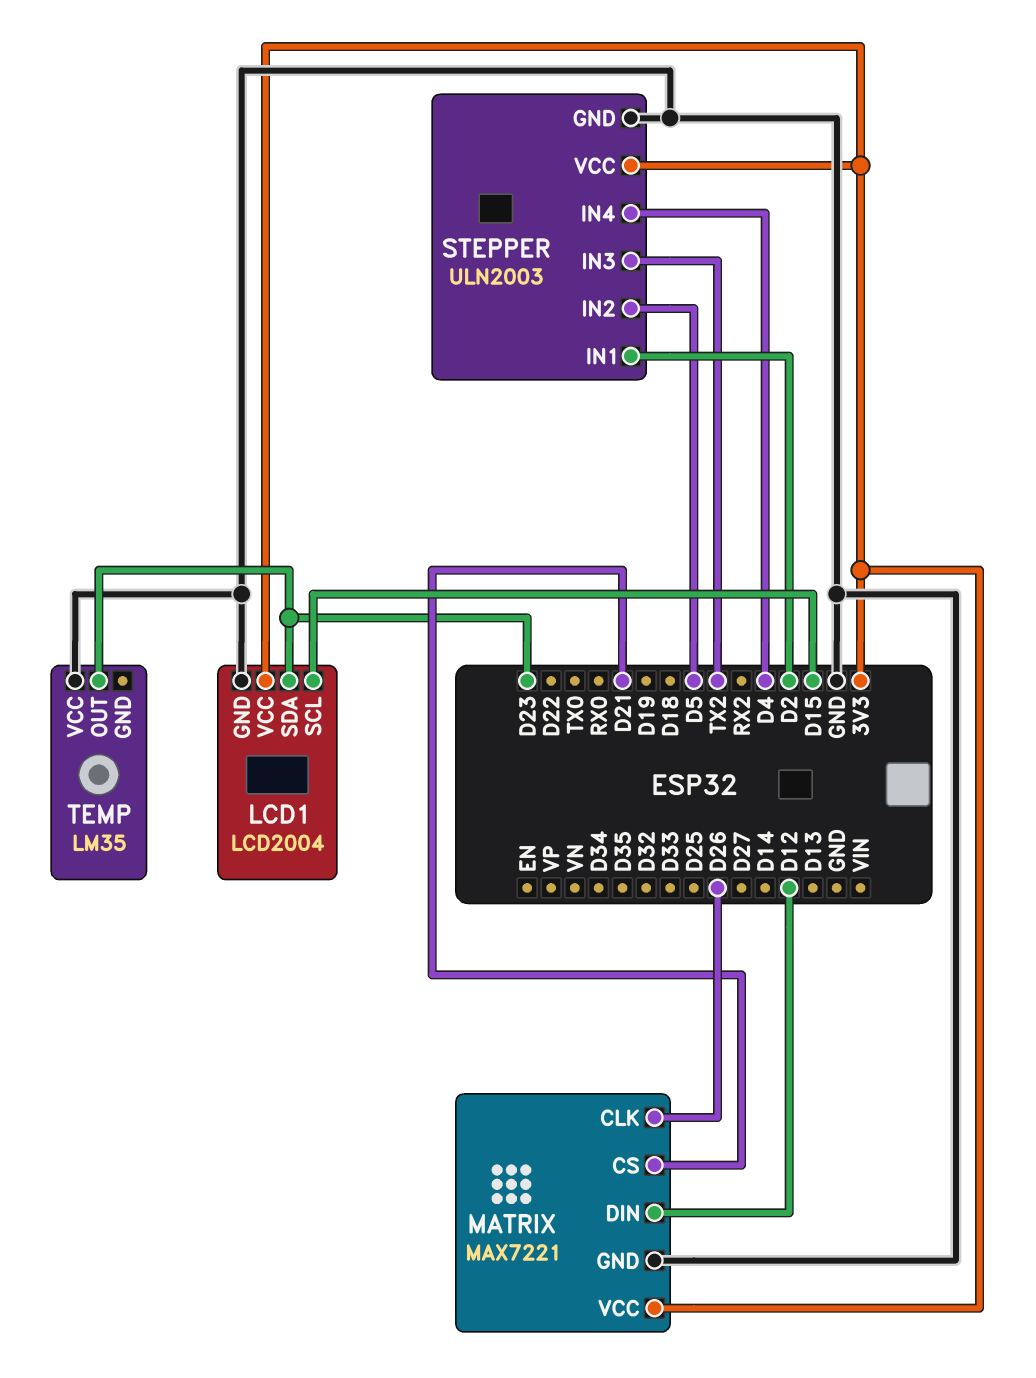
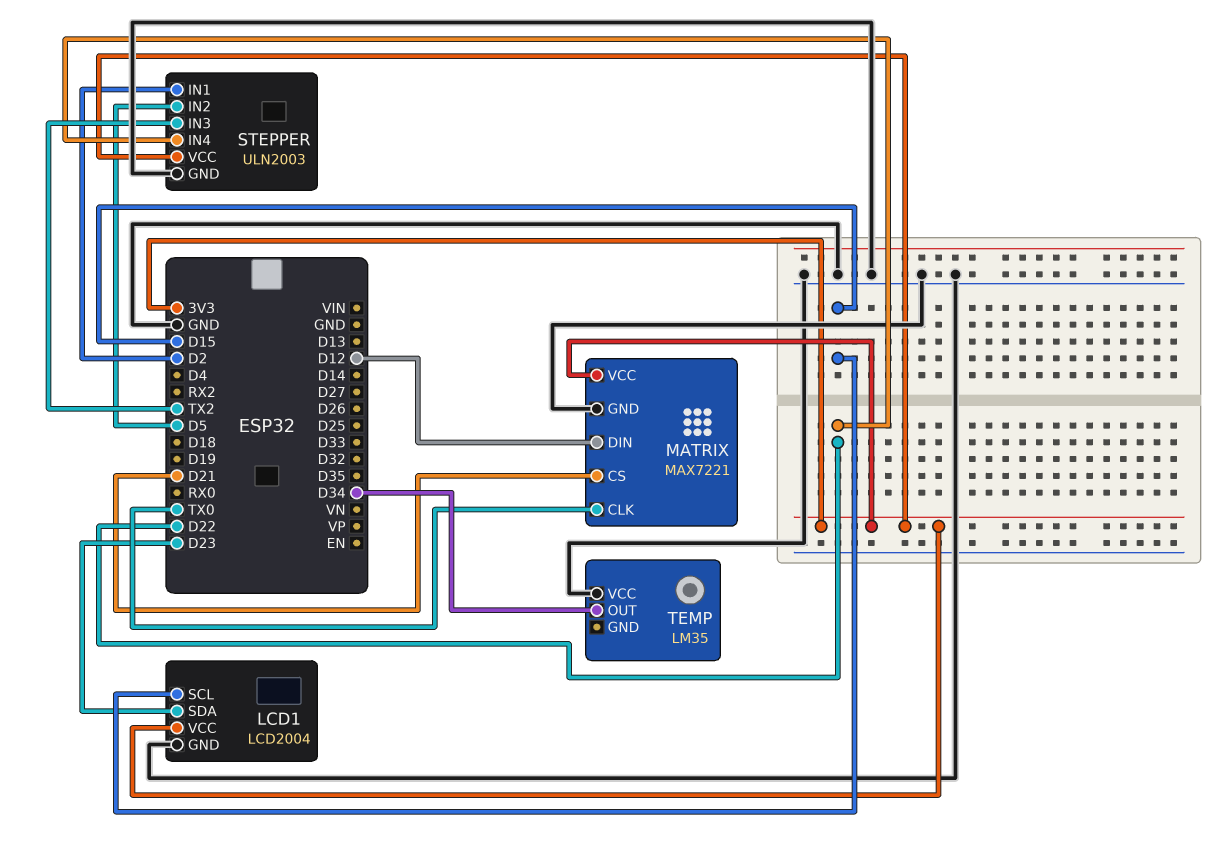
MATRIX pin CLK: D26 -> TX0
STEPPER pin IN4: D4 -> D22
TEMP pin OUT: D23 -> D34

